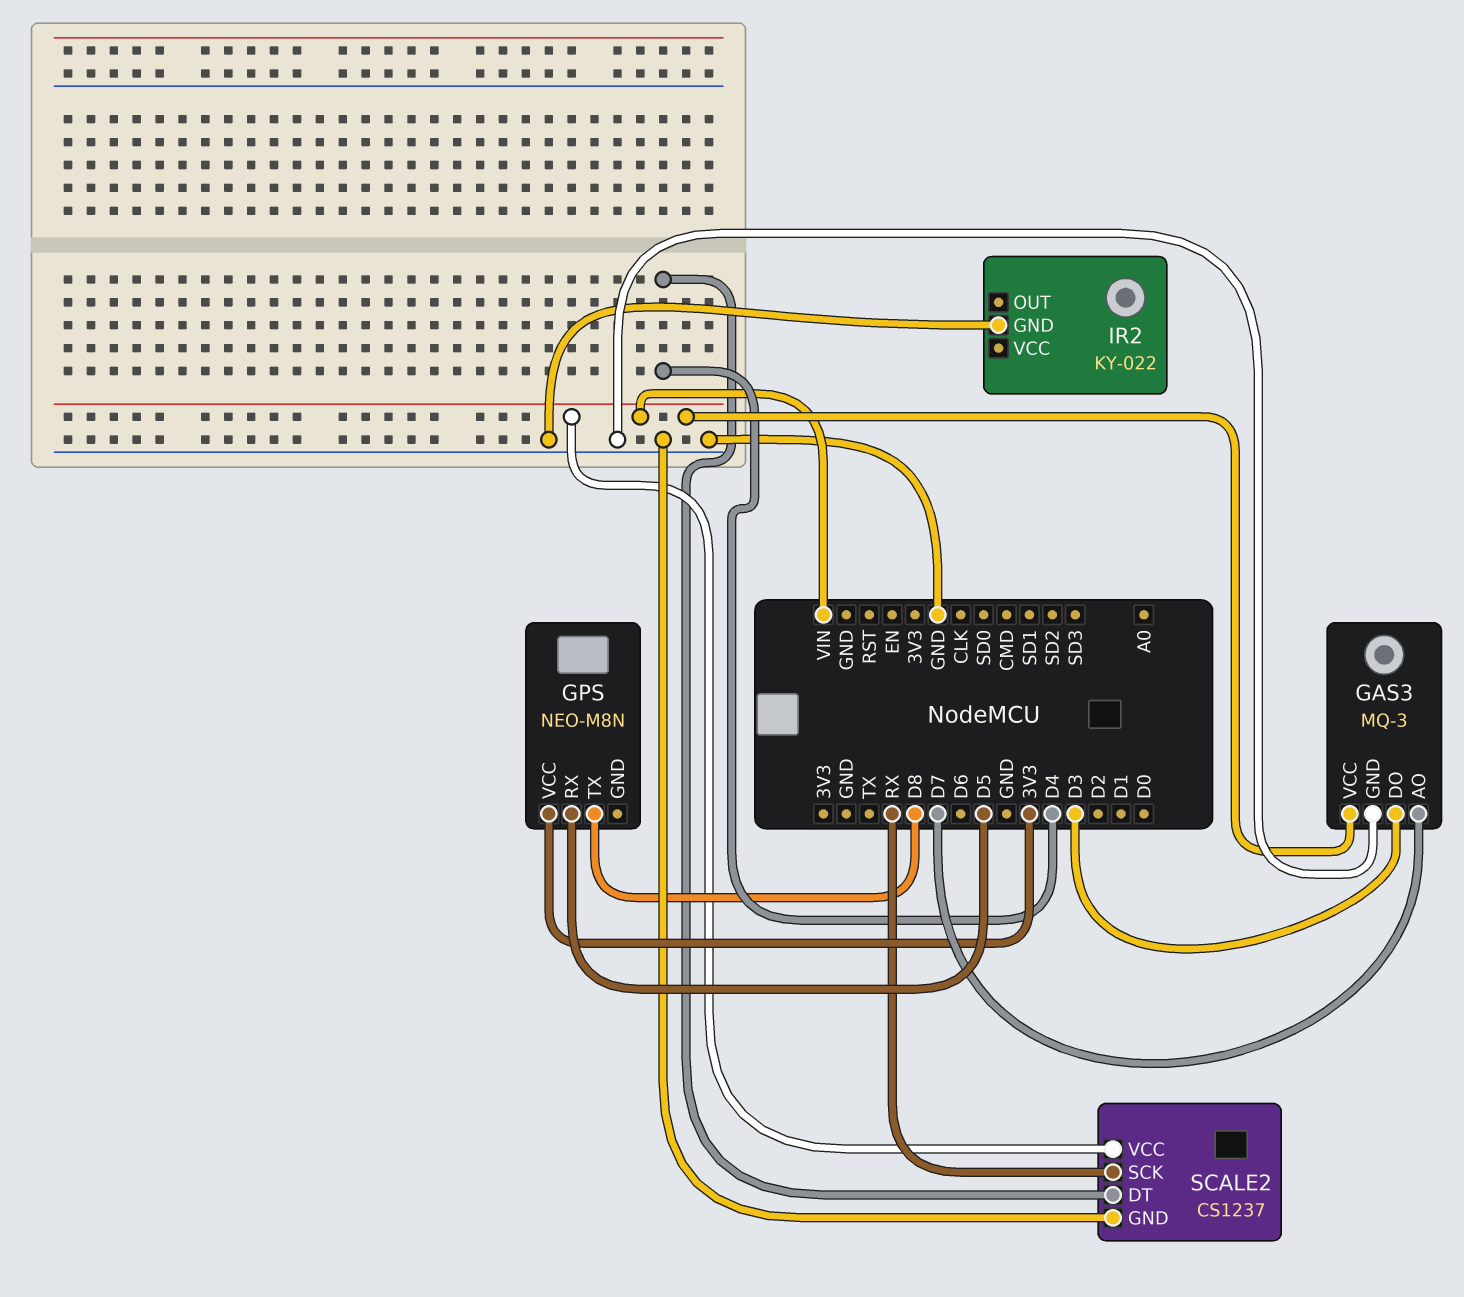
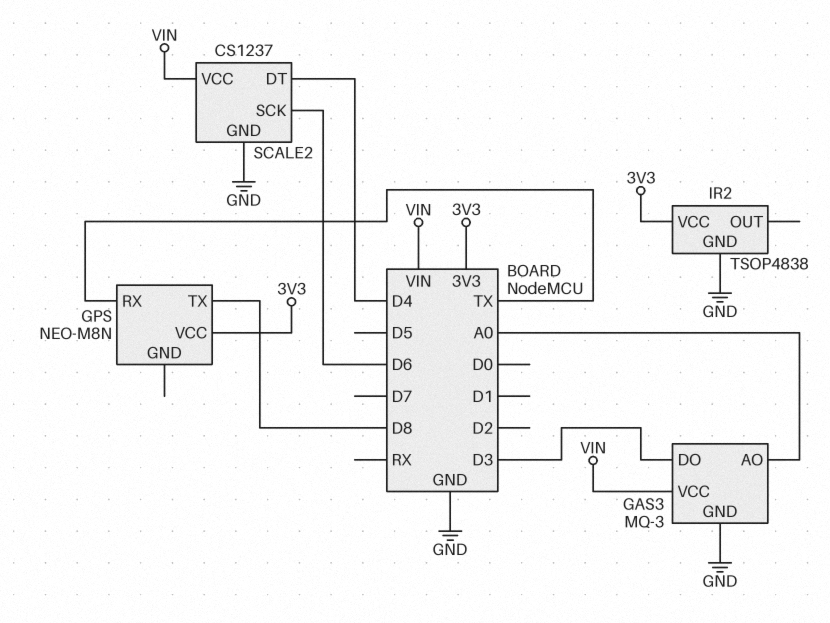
GAS3 pin AO: D7 -> A0
GPS pin RX: D5 -> TX
IR2: KY-022 -> TSOP4838
IR2 pin VCC: none -> 3V3
SCALE2 pin SCK: RX -> D6

